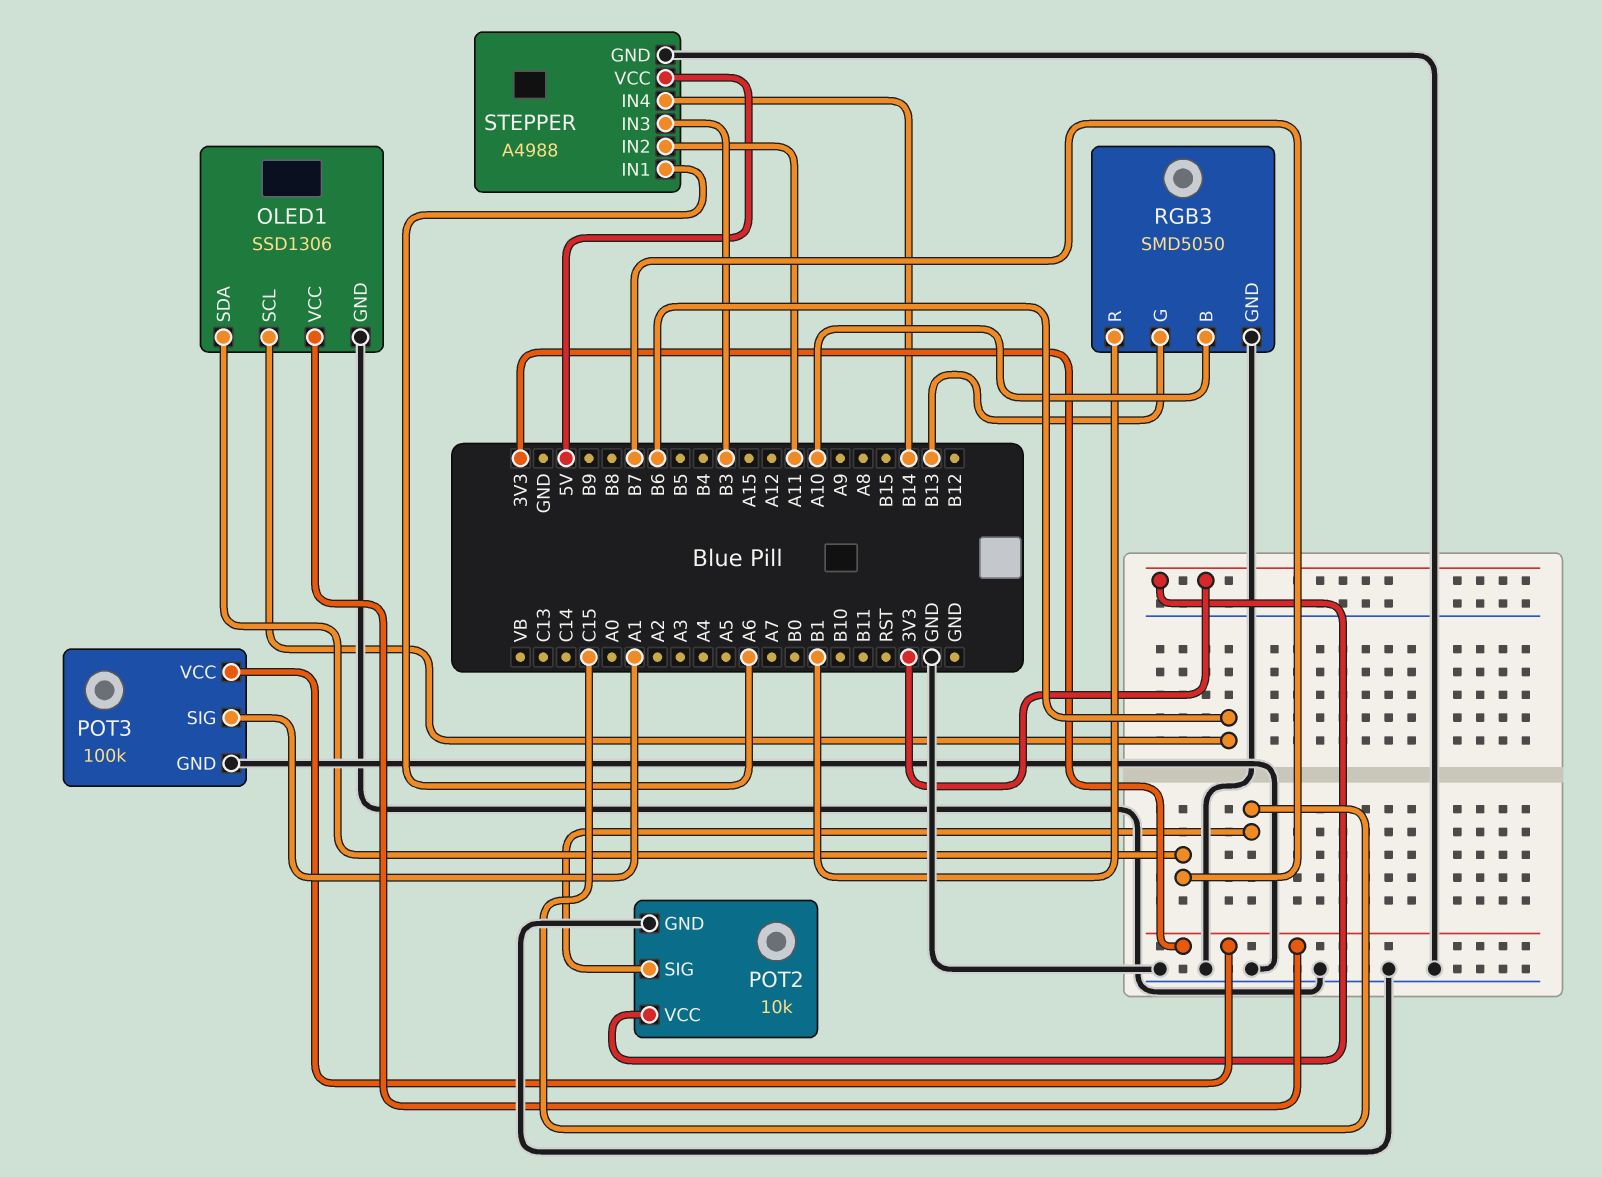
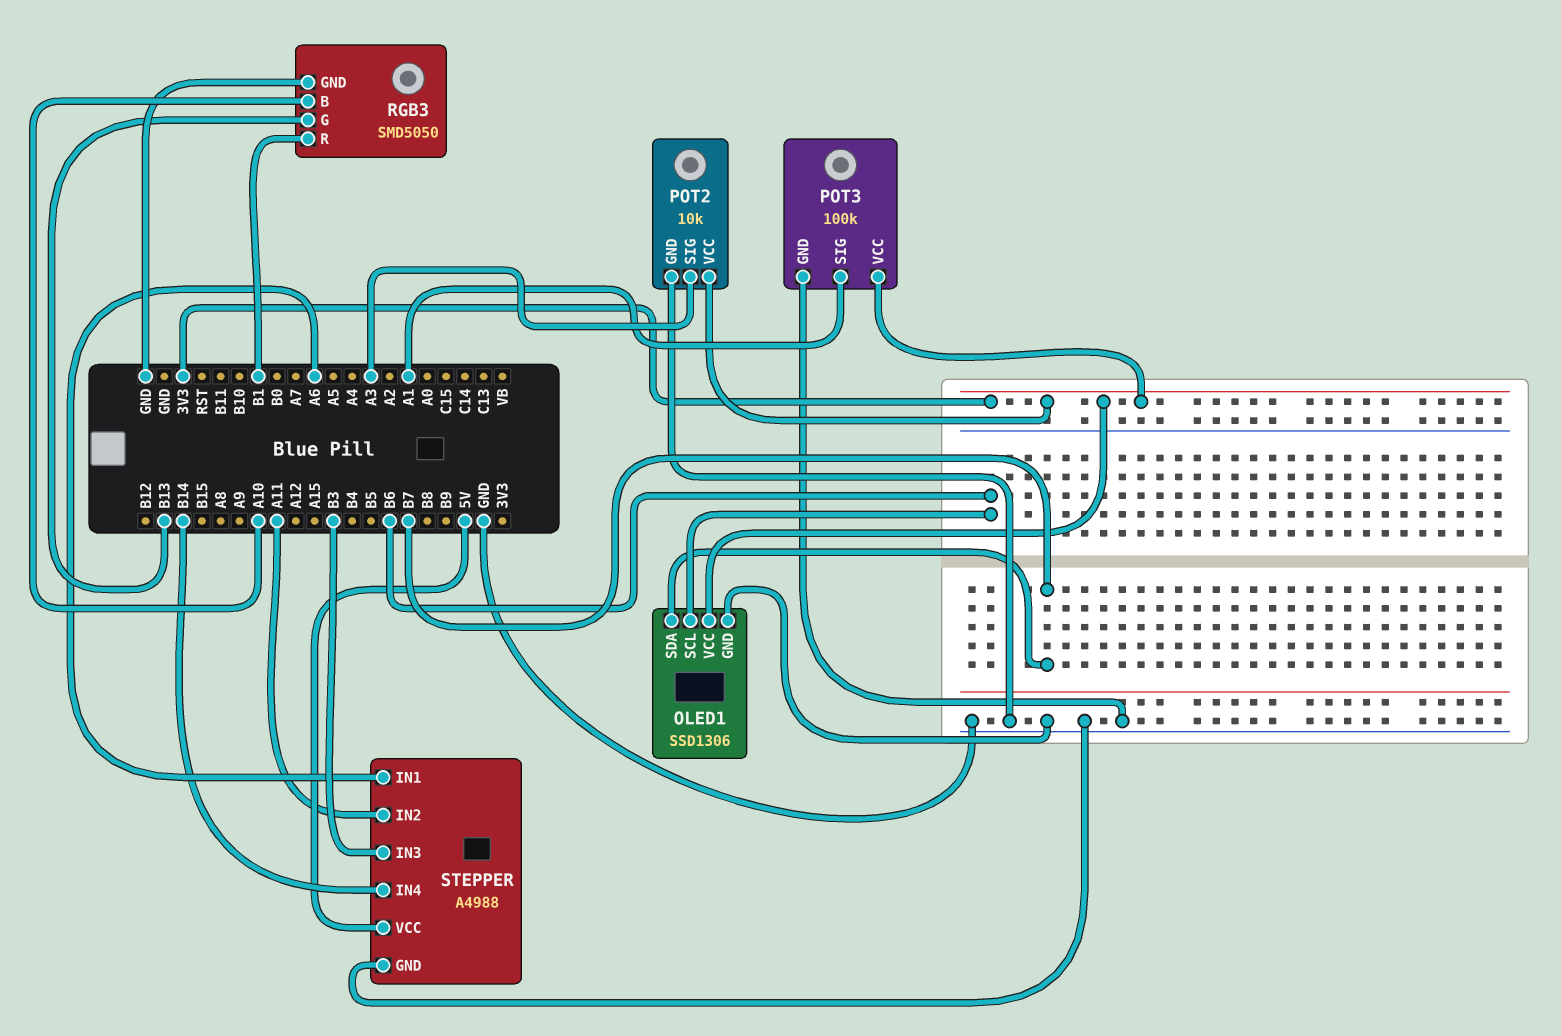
POT2 pin SIG: C15 -> A3

